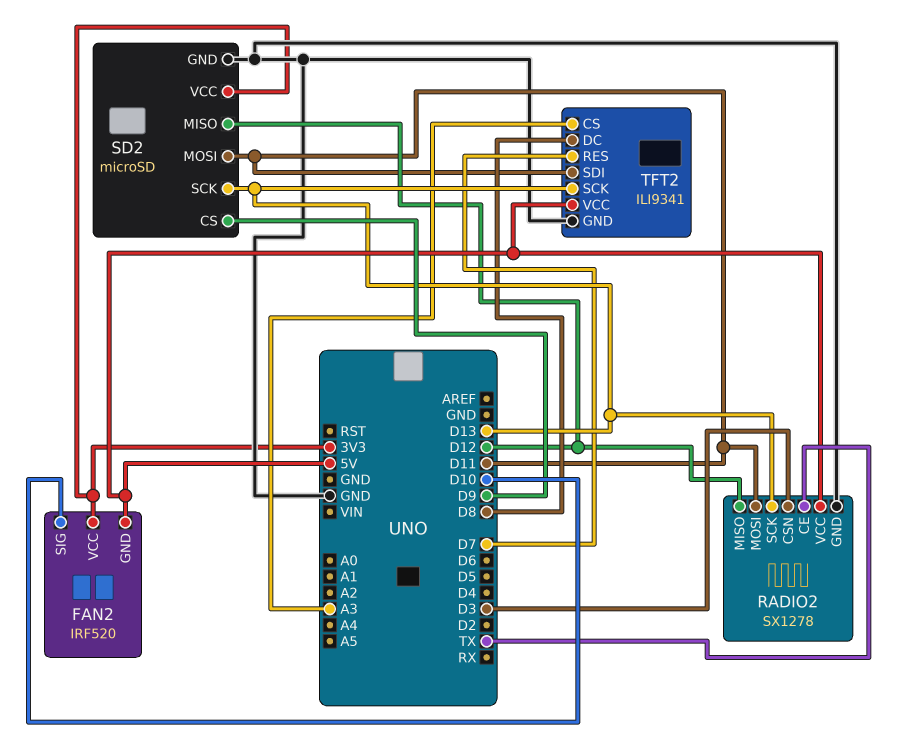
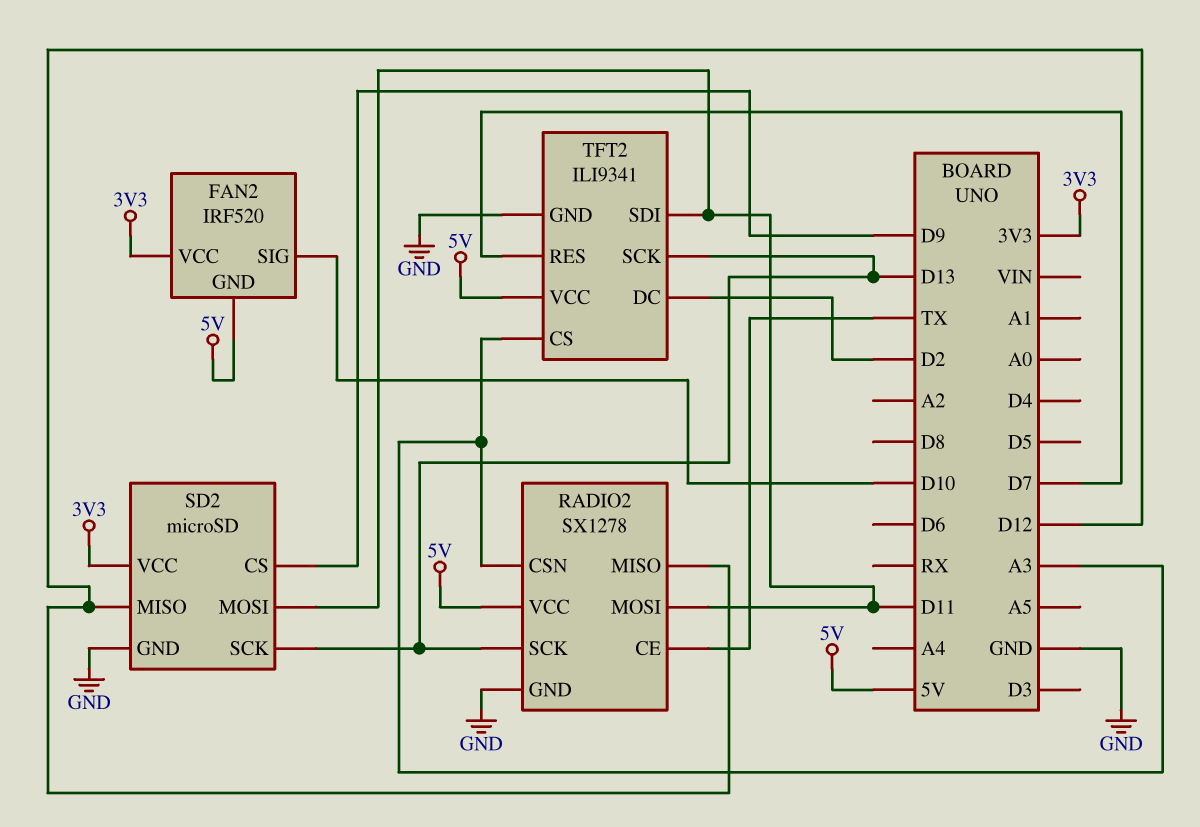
RADIO2 pin CSN: D3 -> A3
TFT2 pin DC: D8 -> D2

